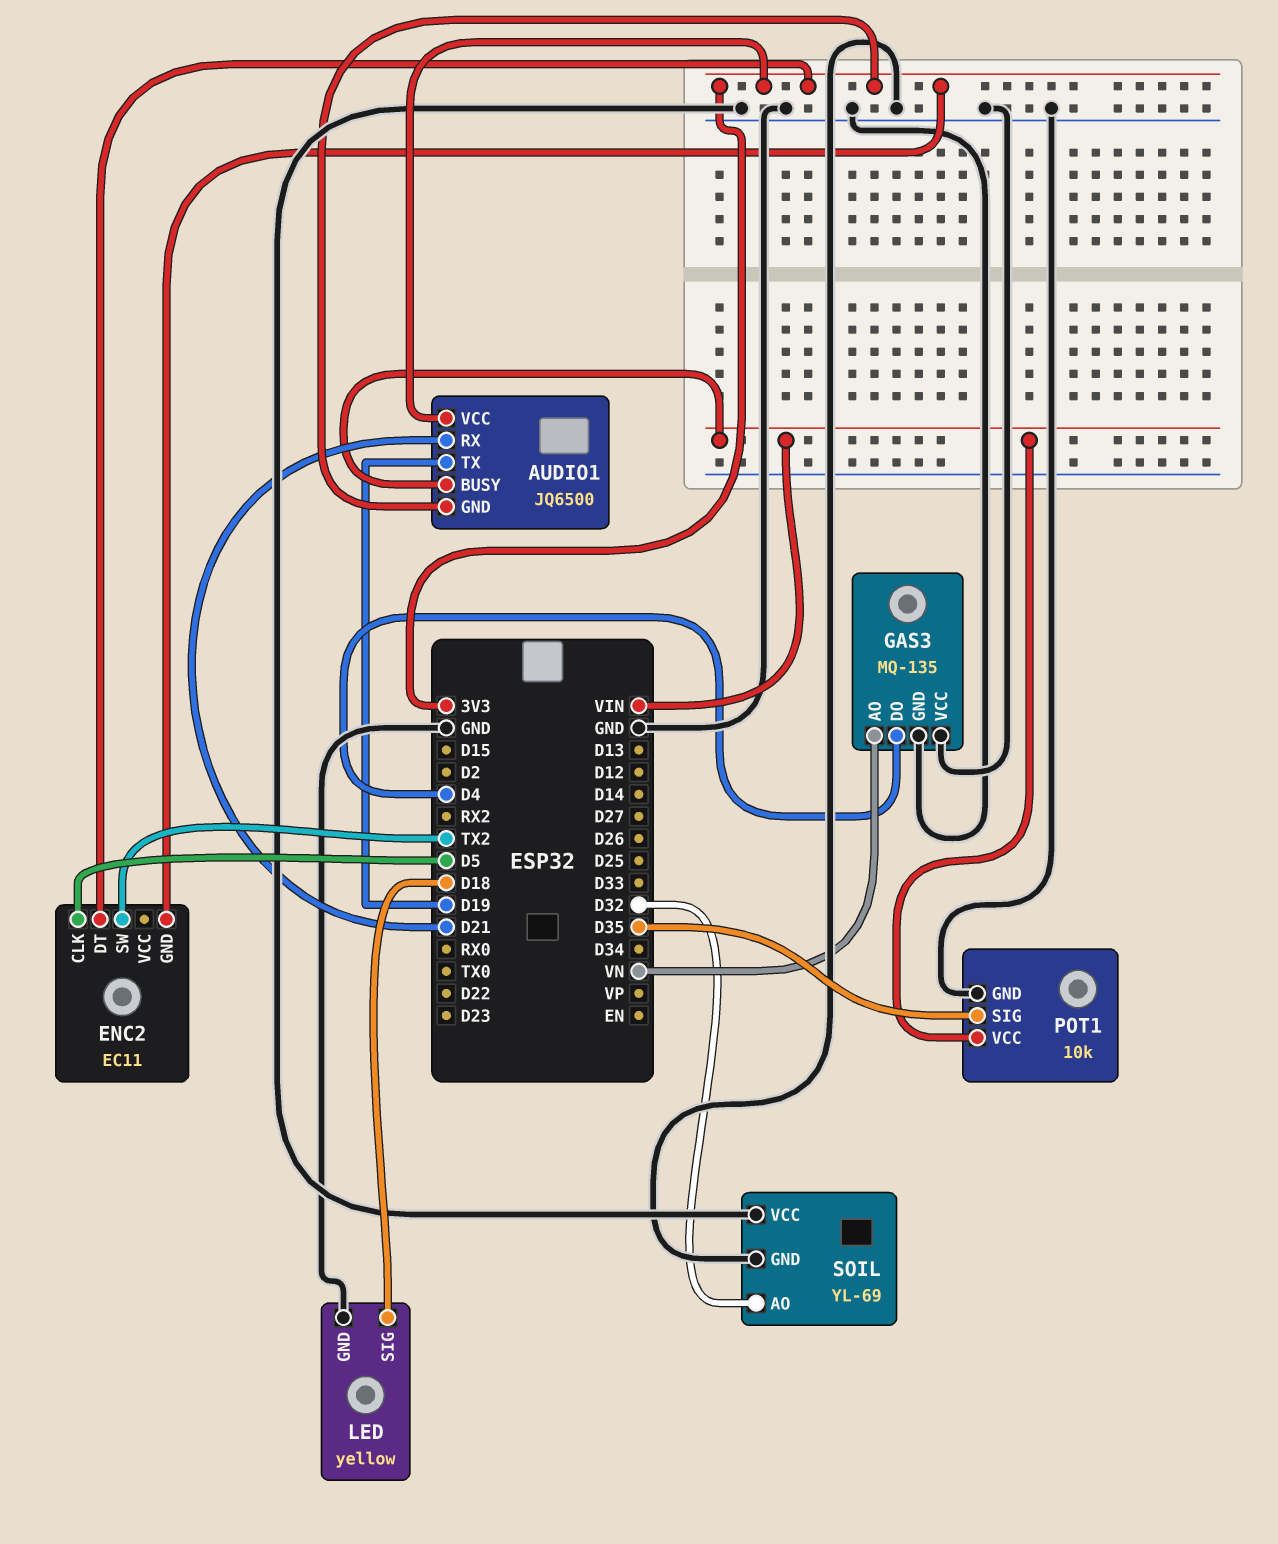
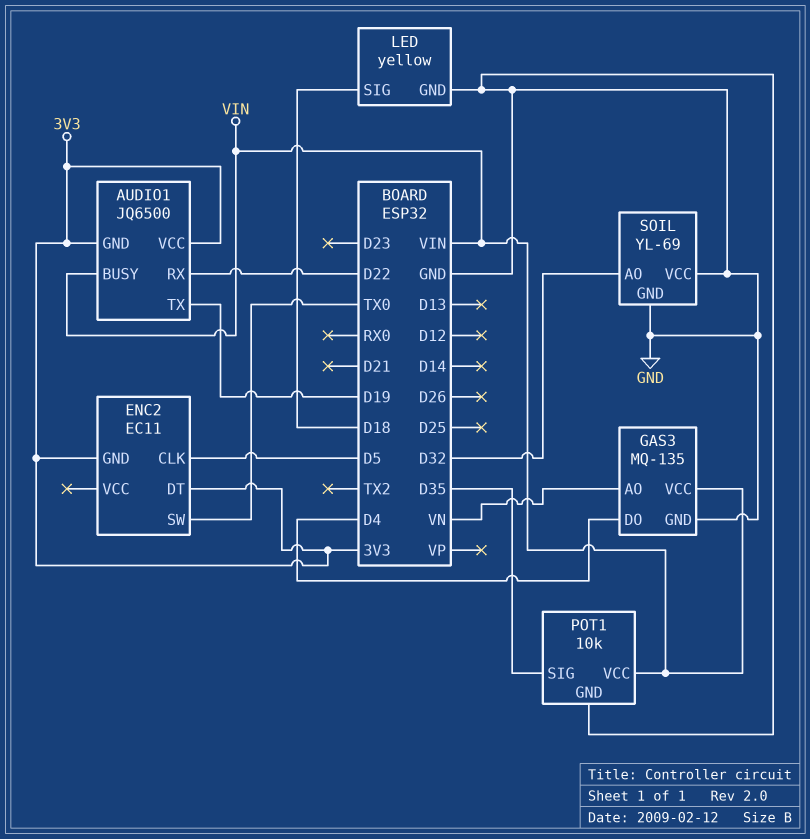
AUDIO1 pin RX: D21 -> D22
ENC2 pin SW: TX2 -> TX0
GAS3 pin VCC: GND -> VIN

